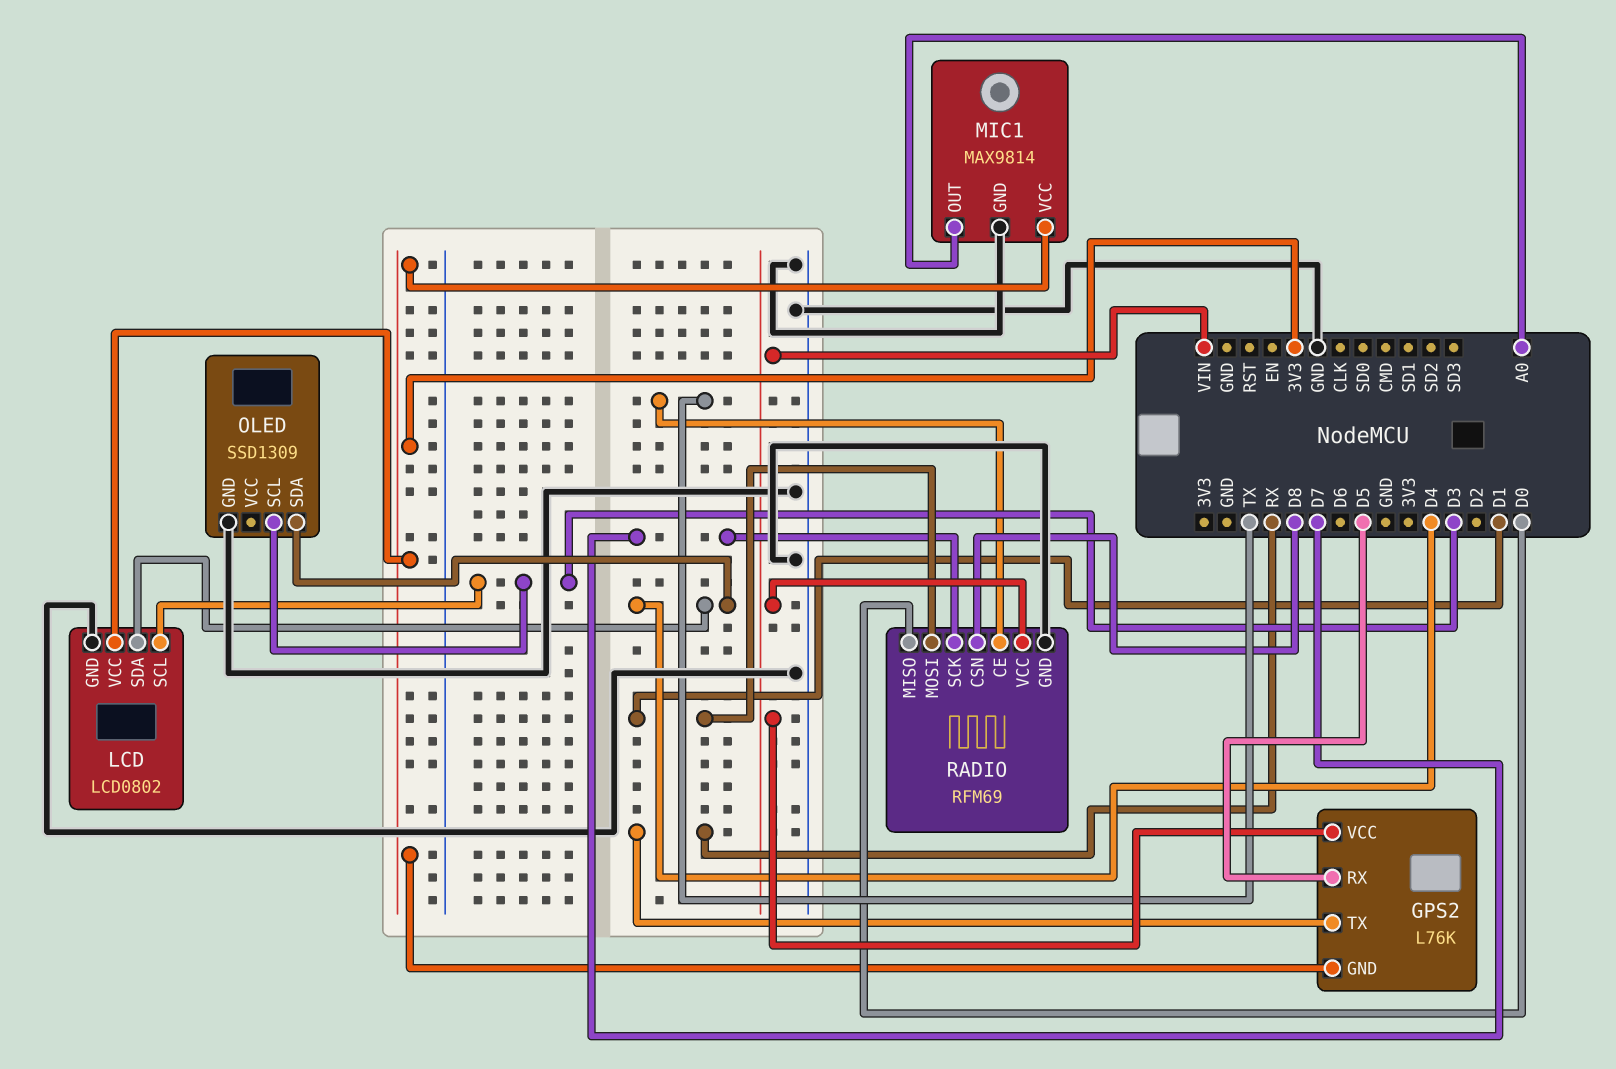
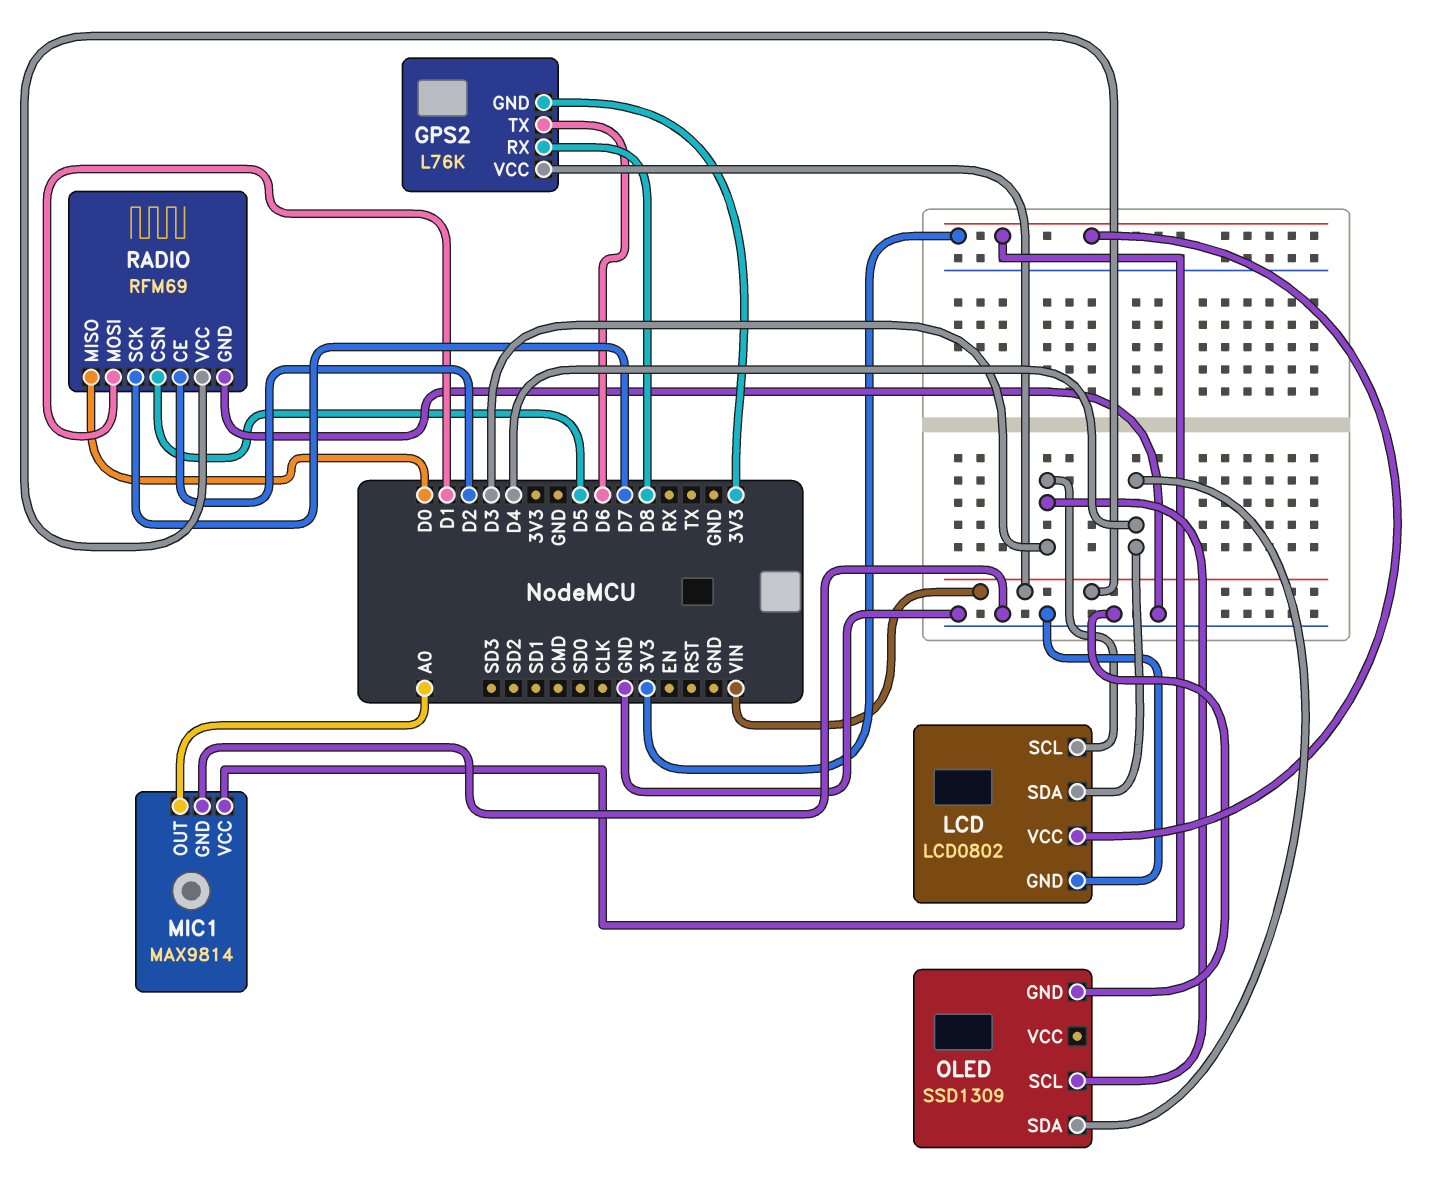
GPS2 pin RX: D5 -> D8
GPS2 pin TX: RX -> D6
RADIO pin CE: TX -> D2
RADIO pin CSN: D8 -> D5

